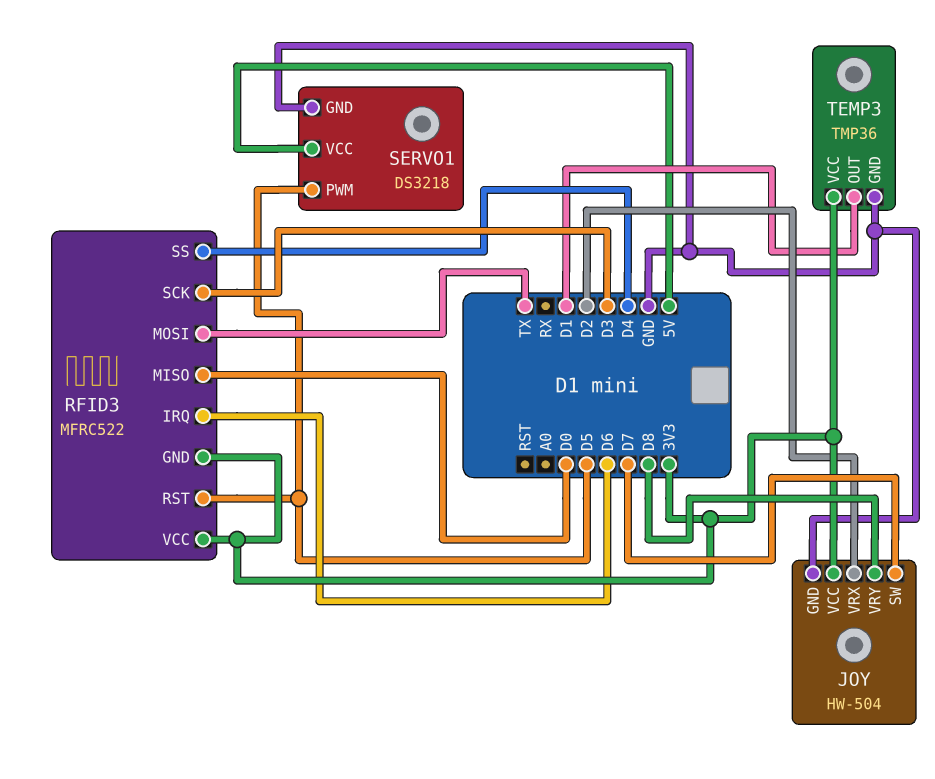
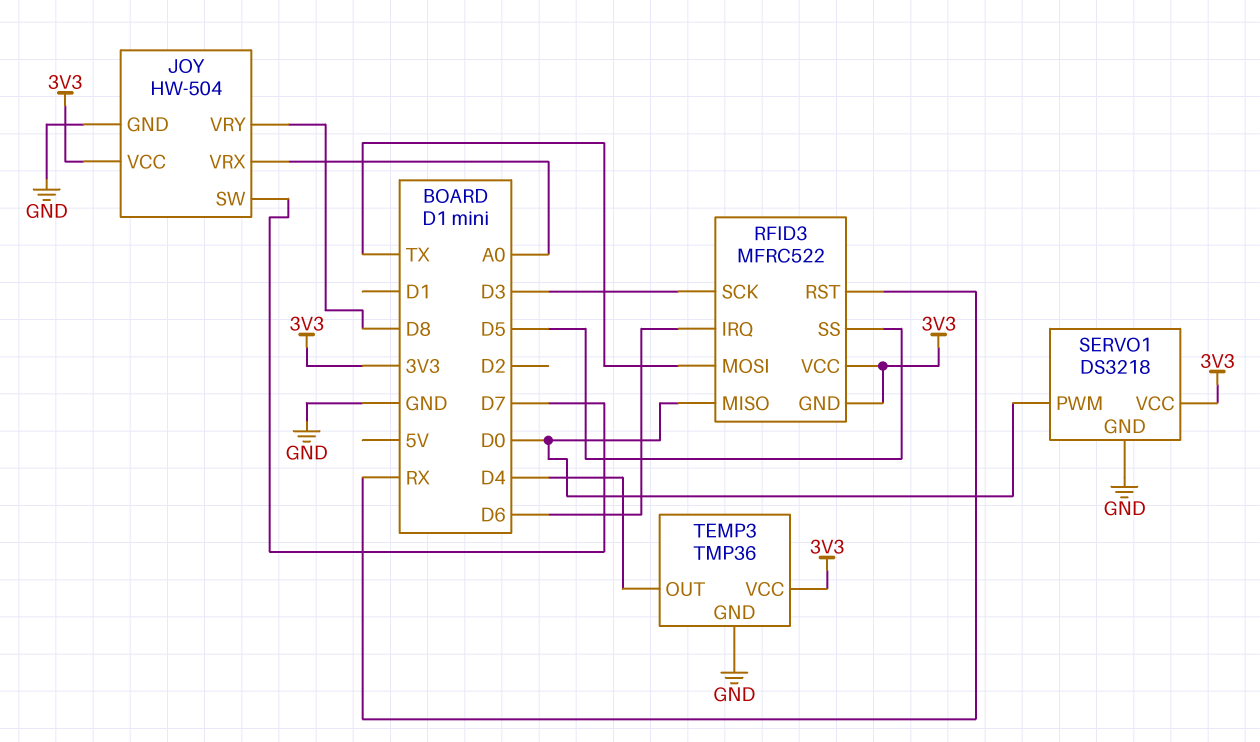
JOY pin VRX: D2 -> A0
RFID3 pin RST: D5 -> RX
RFID3 pin SS: D4 -> D5
SERVO1 pin PWM: D5 -> D0
SERVO1 pin VCC: 5V -> 3V3
TEMP3 pin OUT: D1 -> D4

